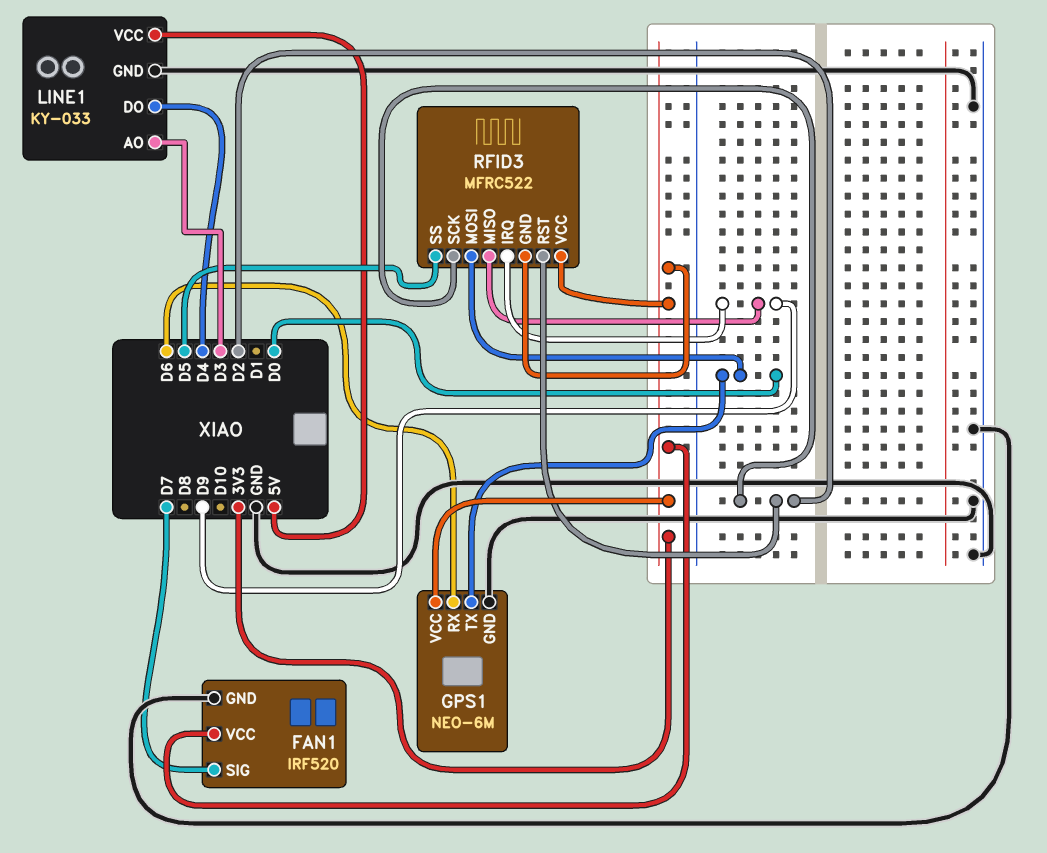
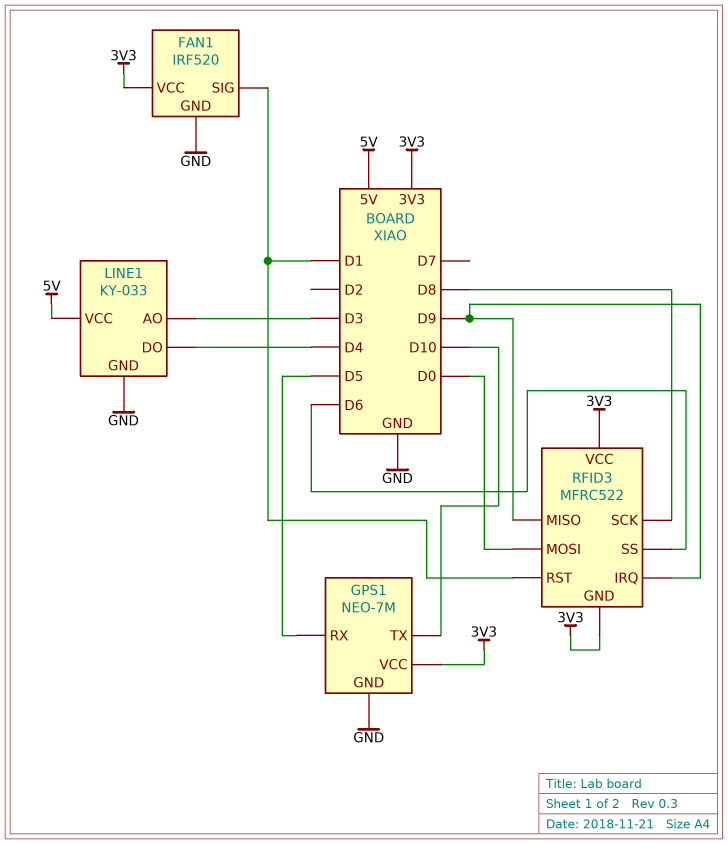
FAN1 pin SIG: D7 -> D1
GPS1: NEO-6M -> NEO-7M
GPS1 pin RX: D6 -> D5
GPS1 pin TX: D0 -> D10
RFID3 pin RST: D2 -> D1
RFID3 pin SCK: D2 -> D8
RFID3 pin SS: D5 -> D6

